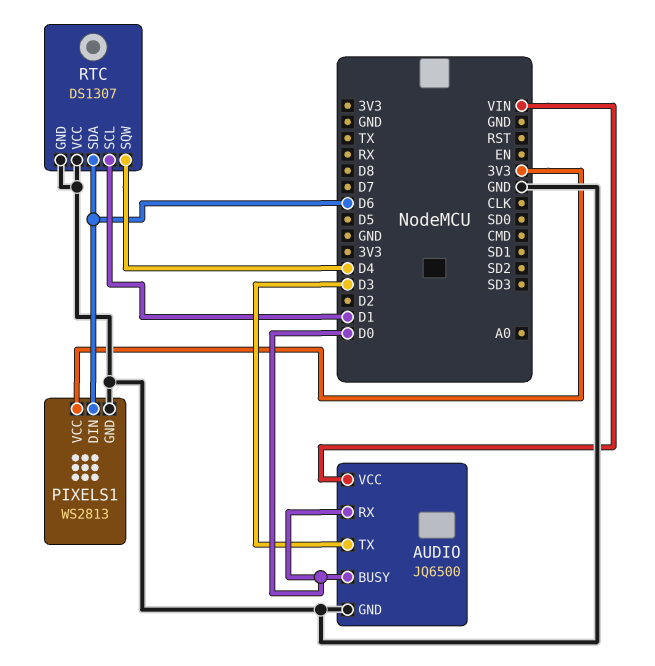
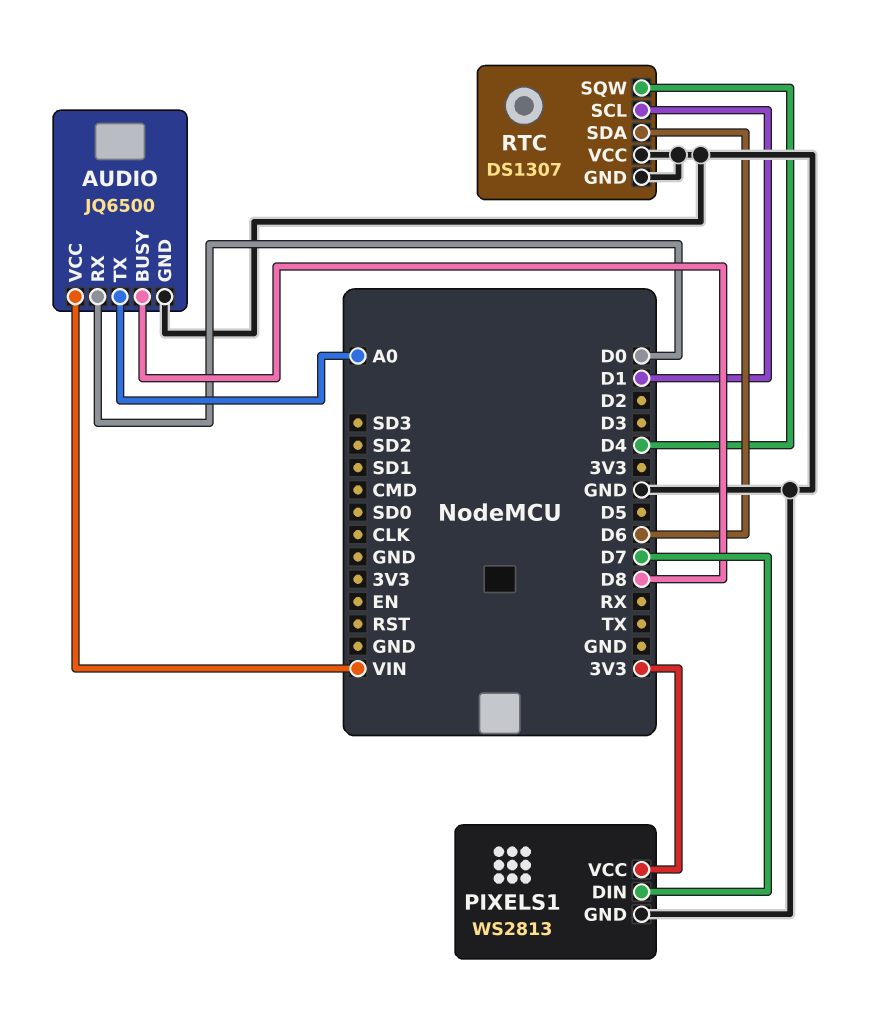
AUDIO pin BUSY: D0 -> D8
AUDIO pin TX: D3 -> A0
PIXELS1 pin DIN: D6 -> D7

